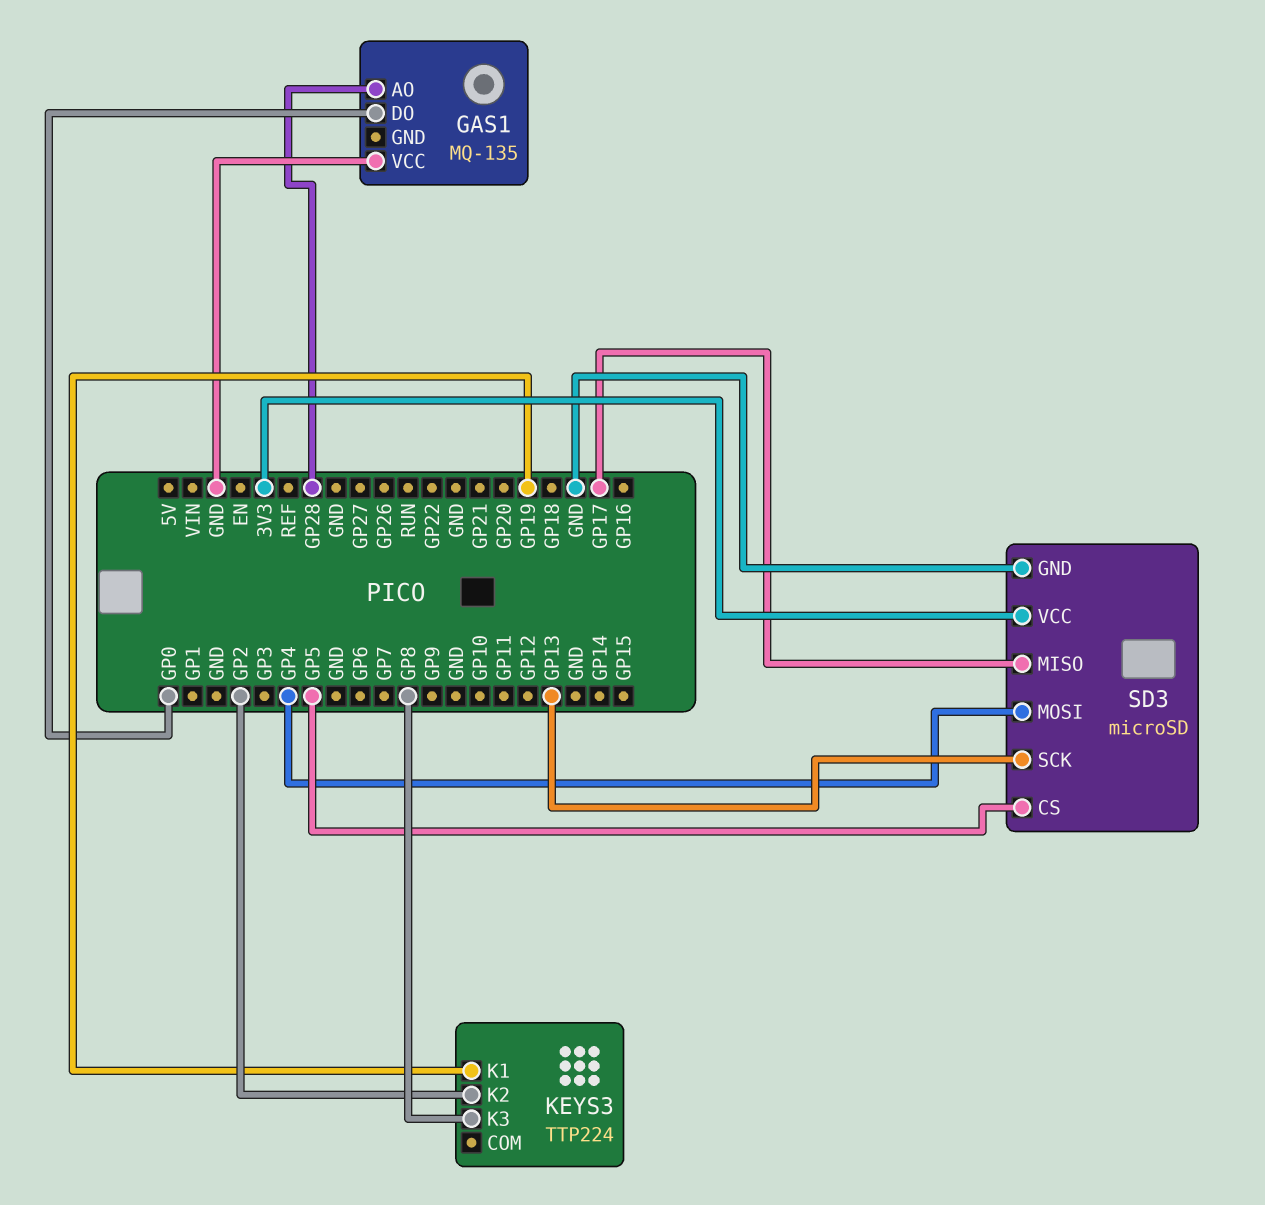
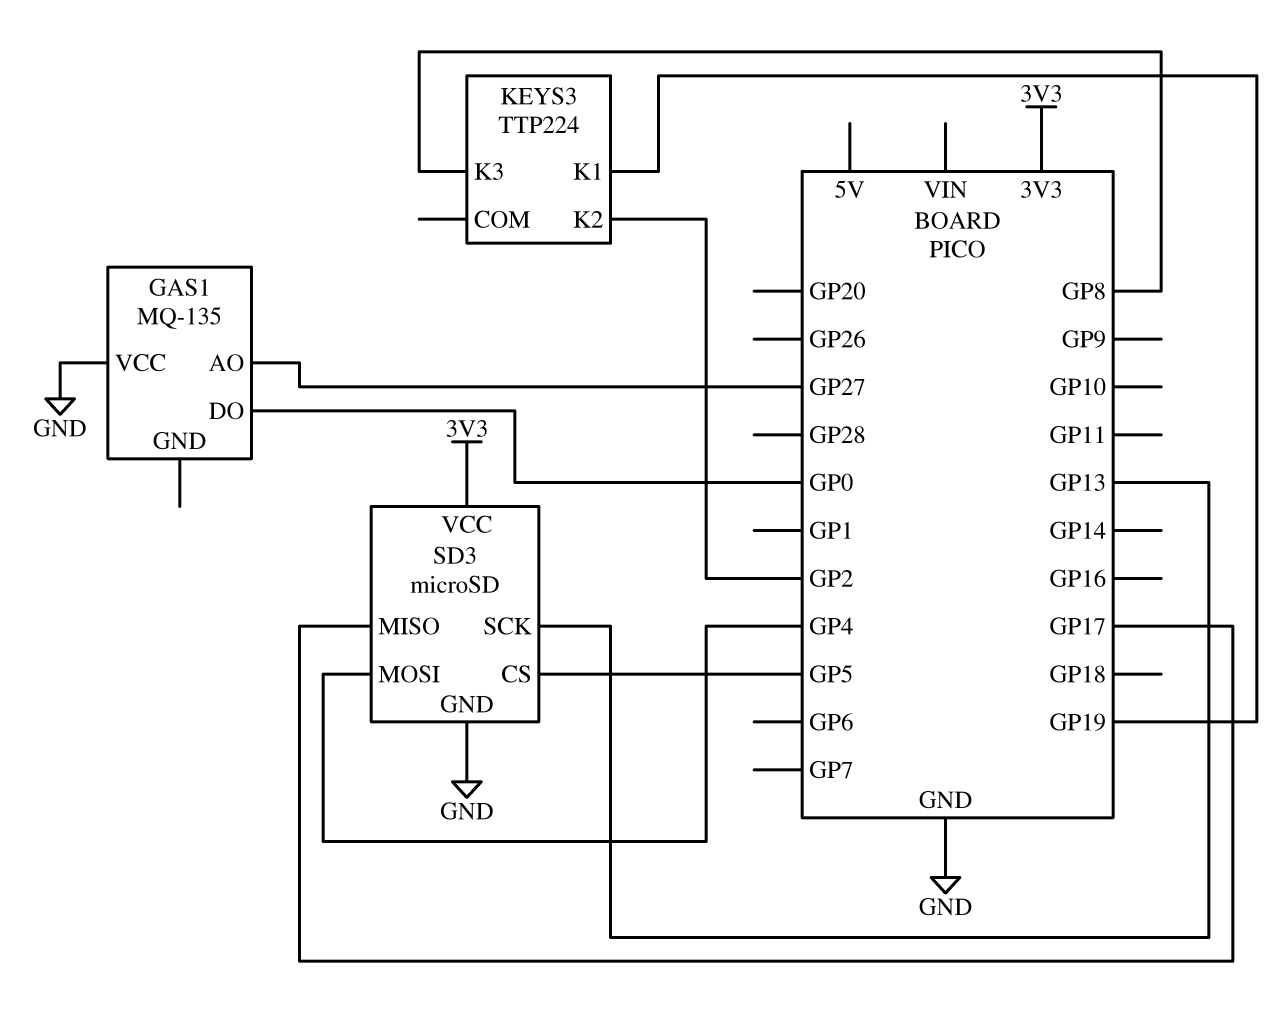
GAS1 pin AO: GP28 -> GP27

